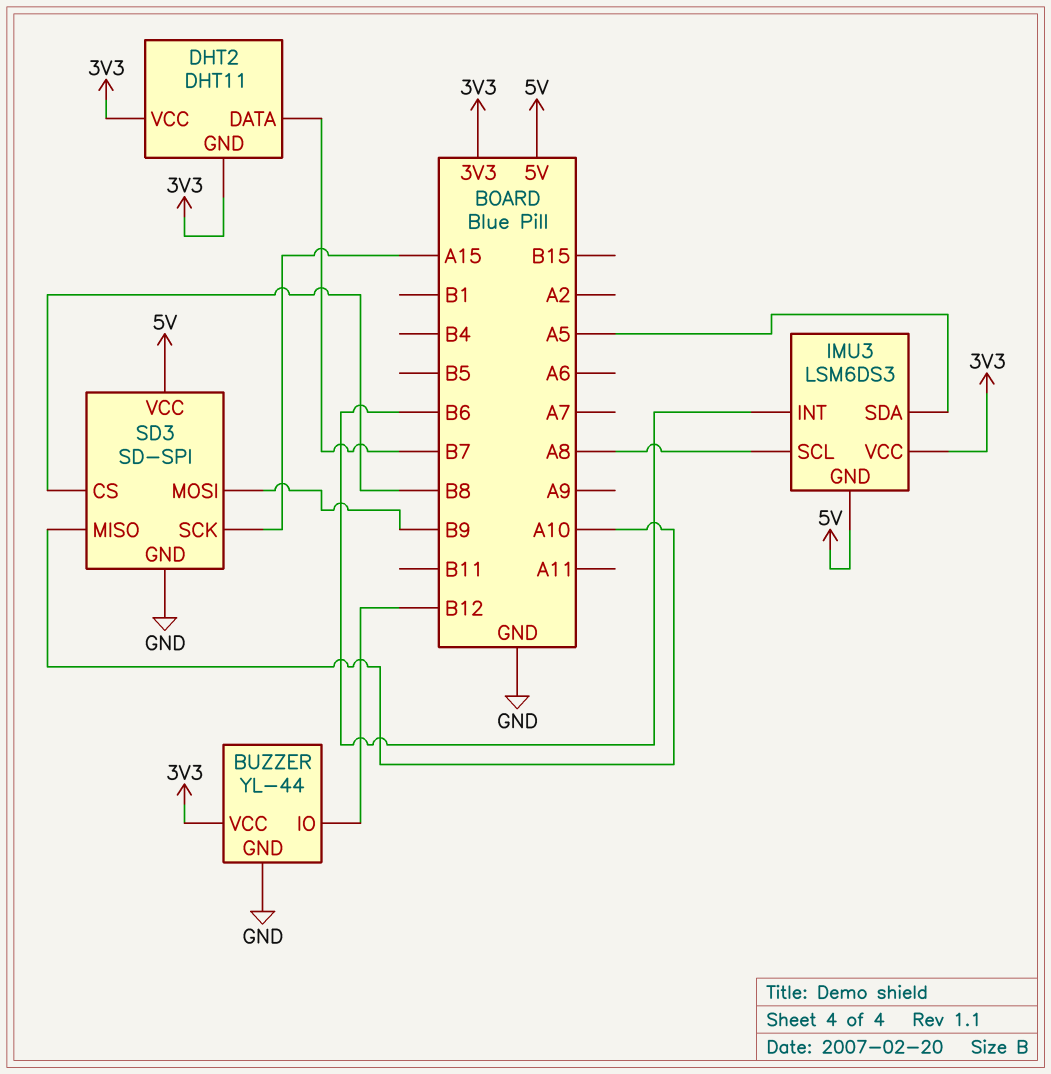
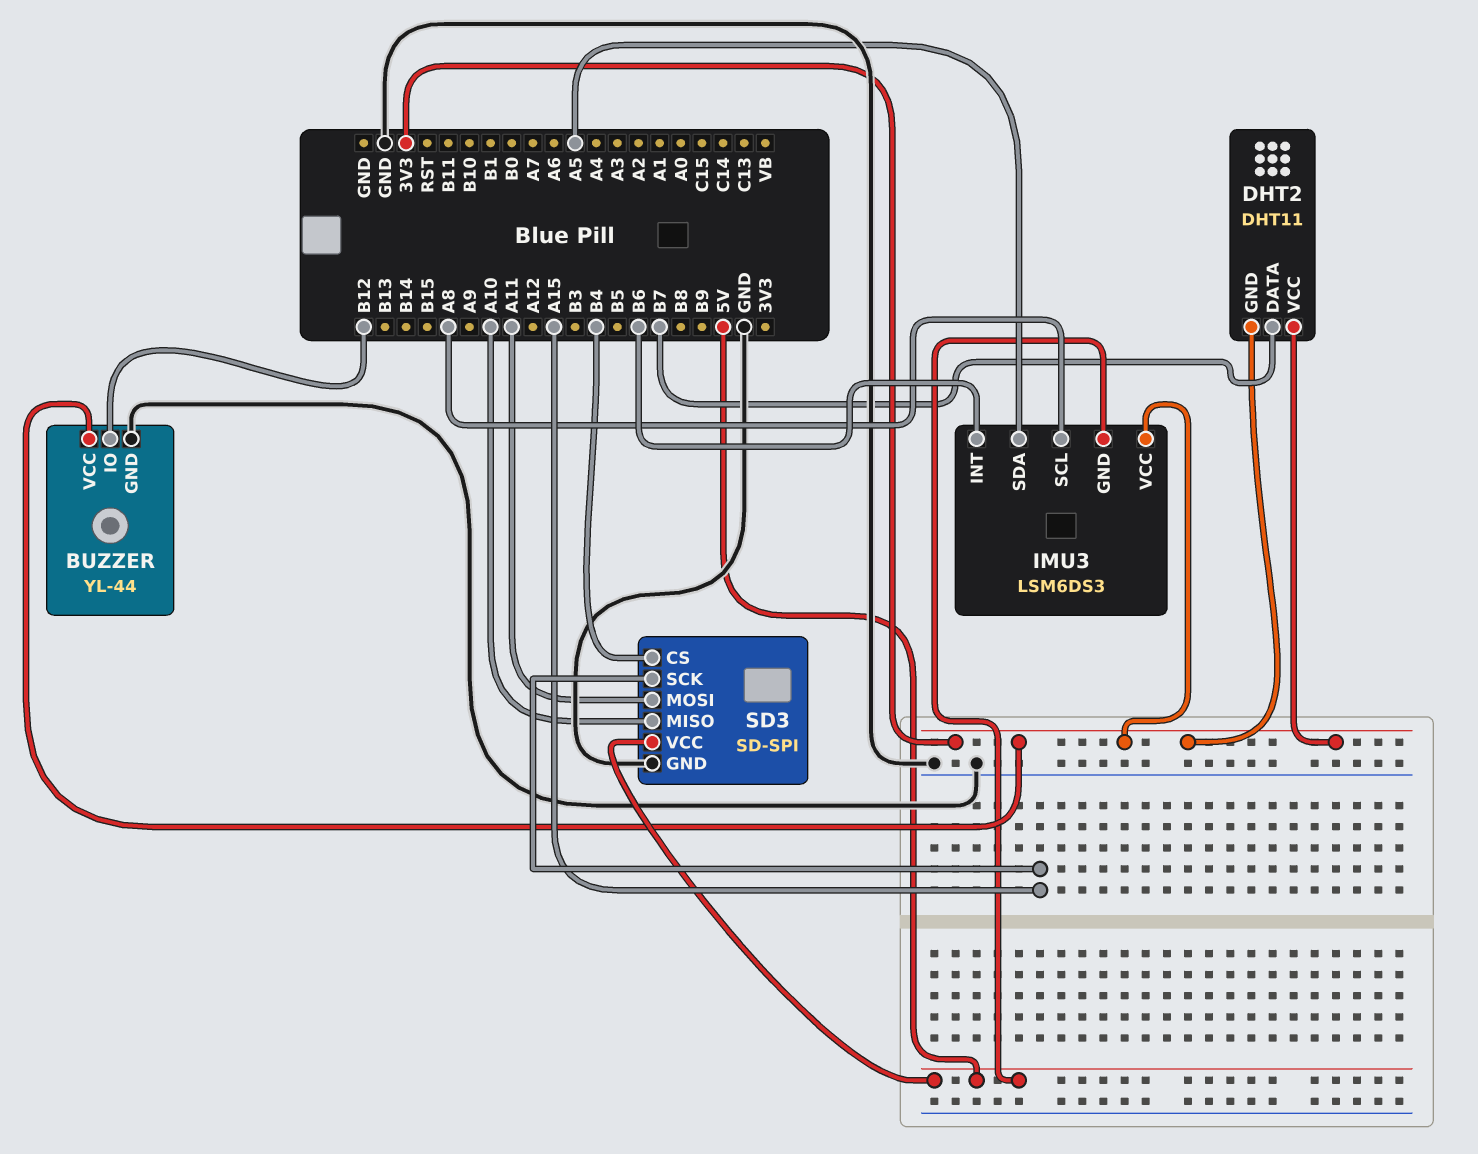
SD3 pin CS: B8 -> B4
SD3 pin MOSI: B9 -> A11

